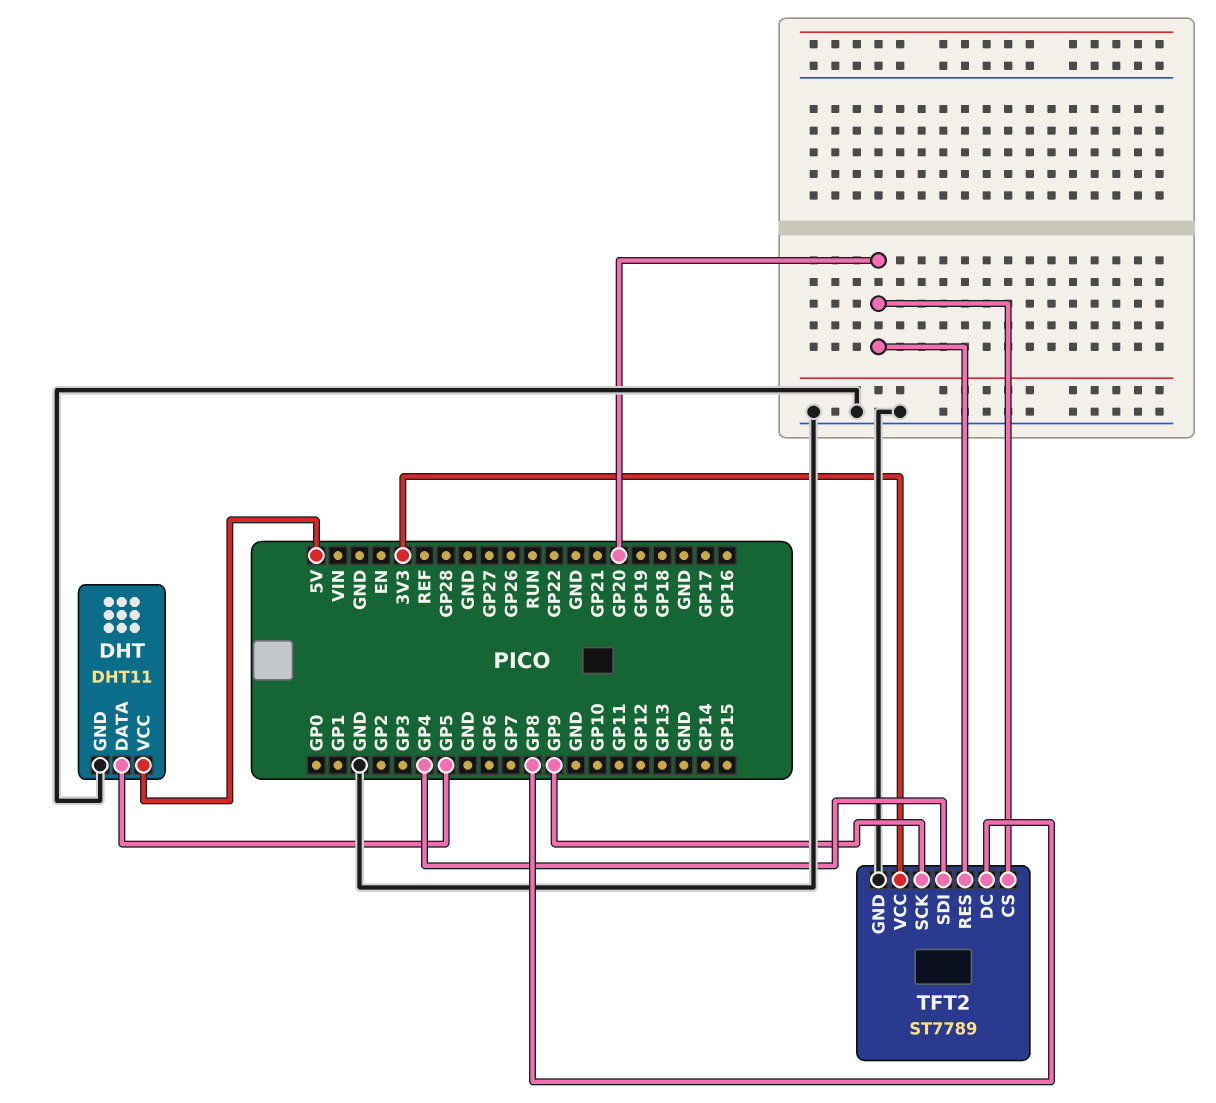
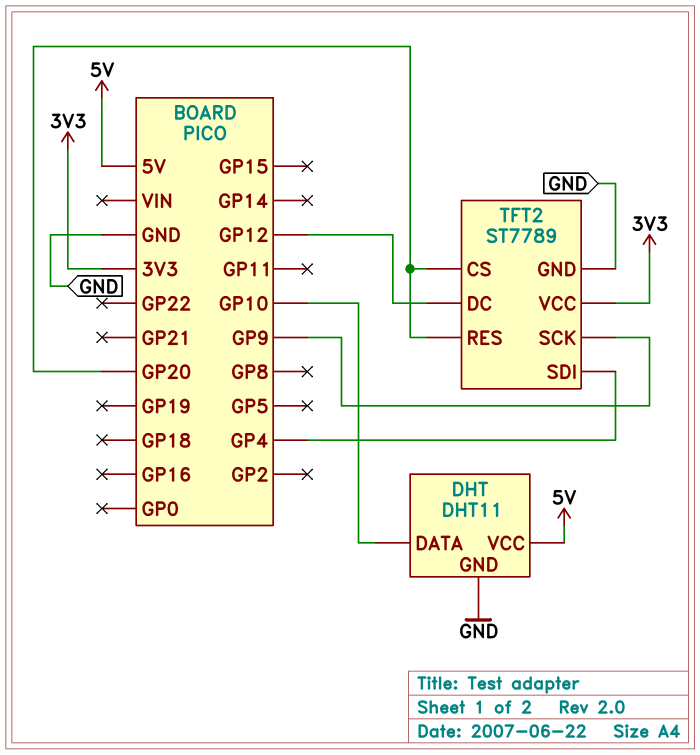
DHT pin DATA: GP5 -> GP10
TFT2 pin DC: GP8 -> GP12

